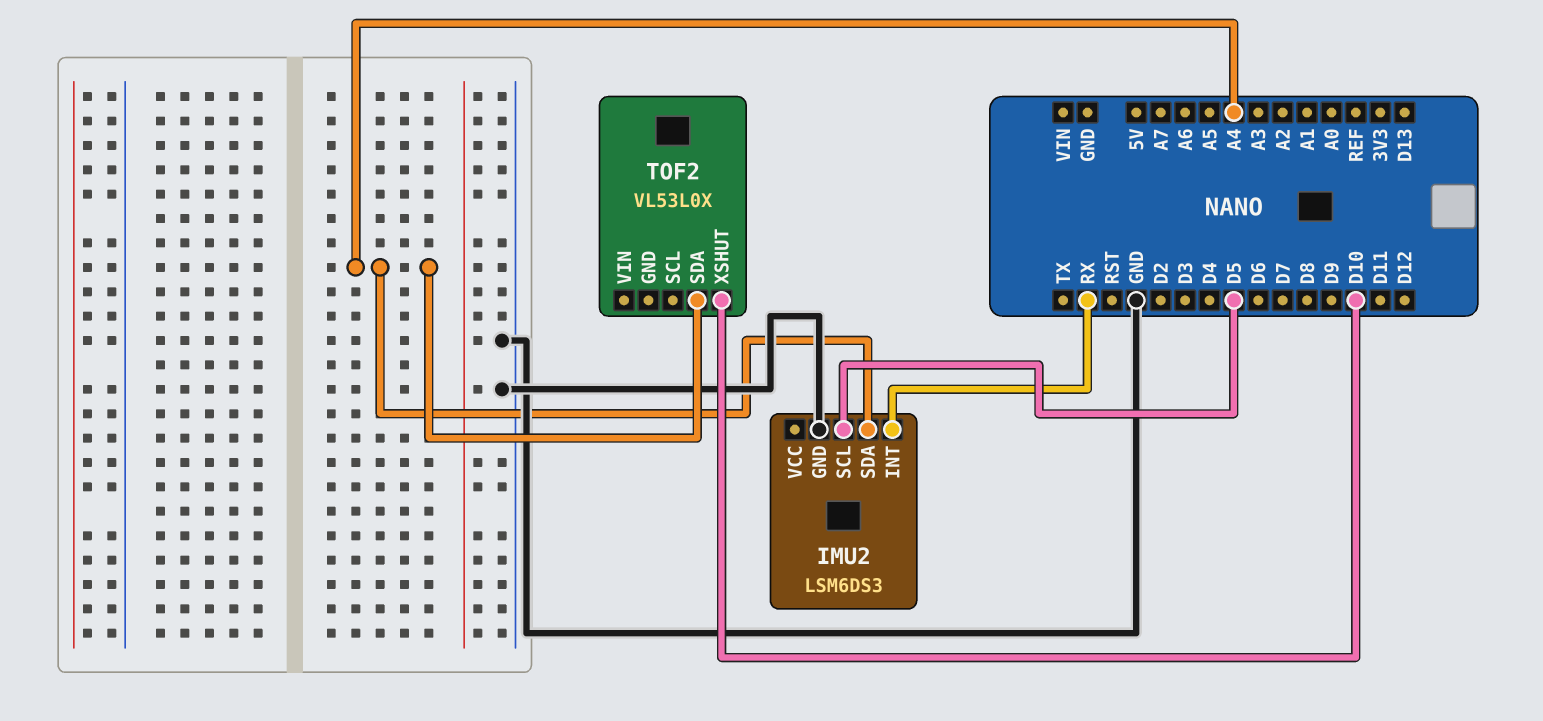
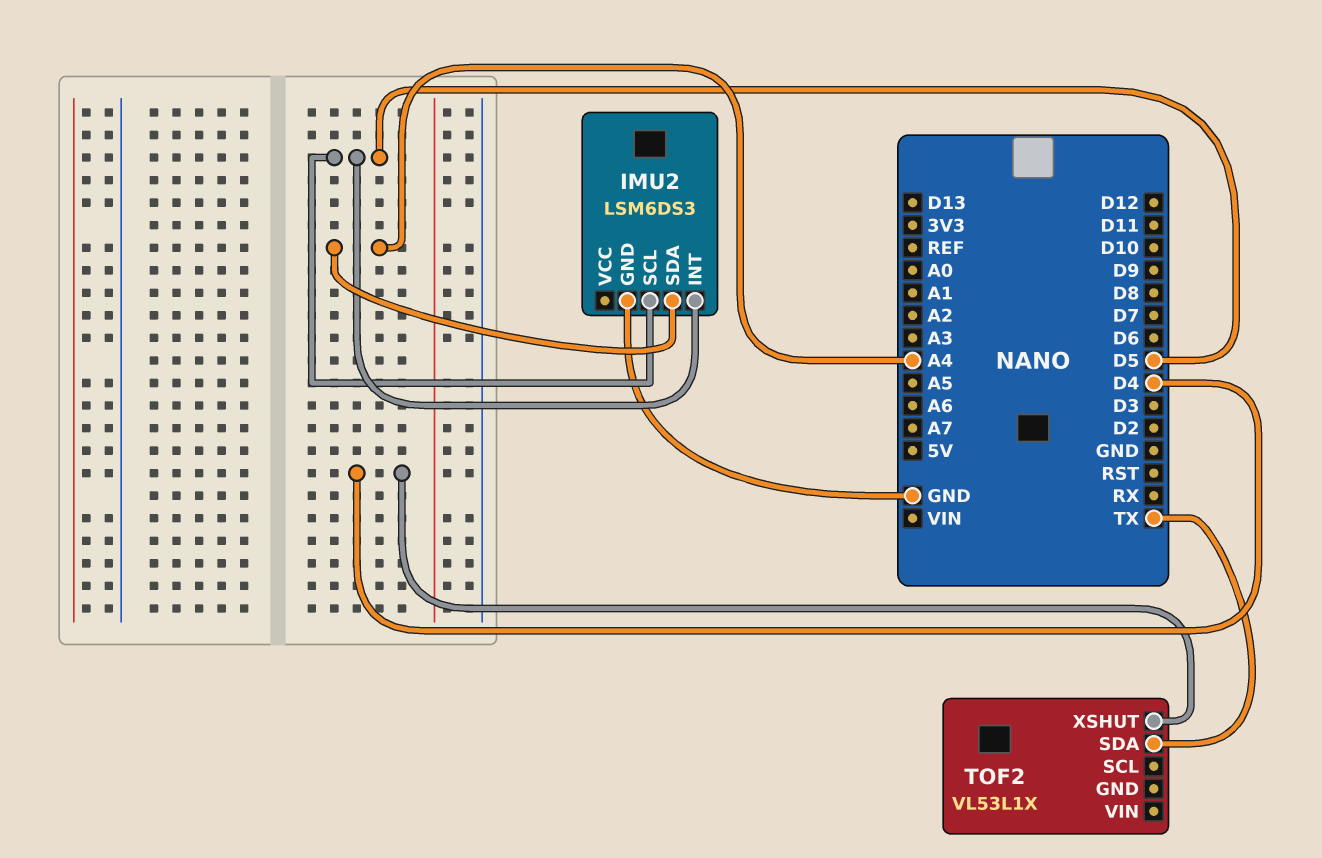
IMU2 pin INT: RX -> D5
TOF2: VL53L0X -> VL53L1X
TOF2 pin SDA: A4 -> TX
TOF2 pin XSHUT: D10 -> D4

